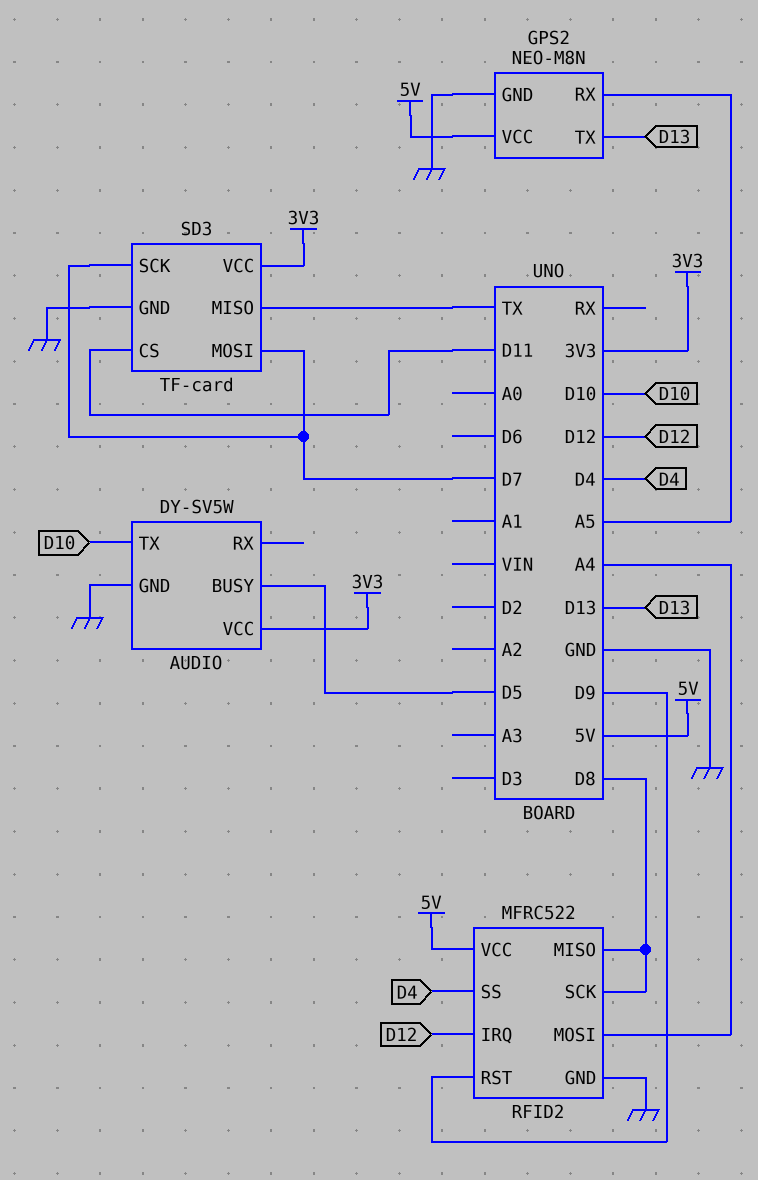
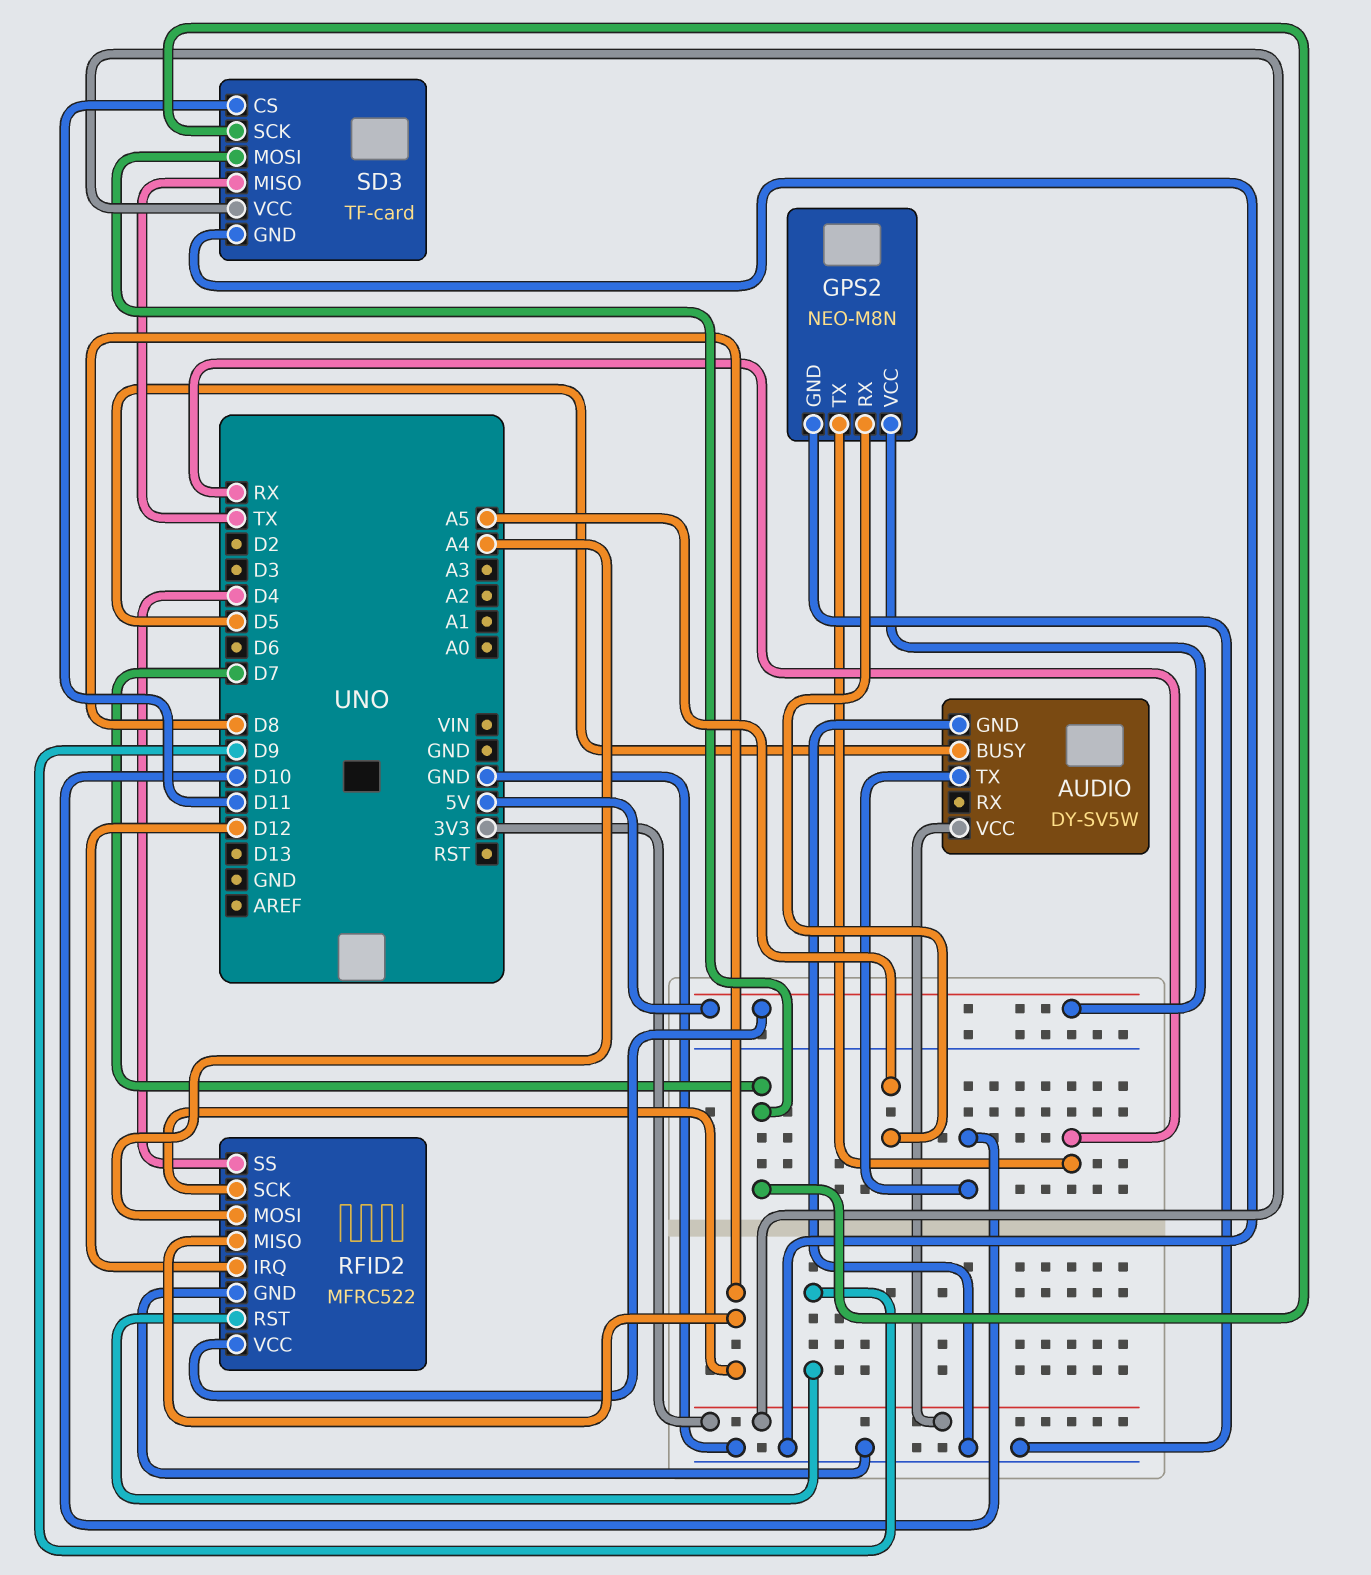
GPS2 pin TX: D13 -> RX

